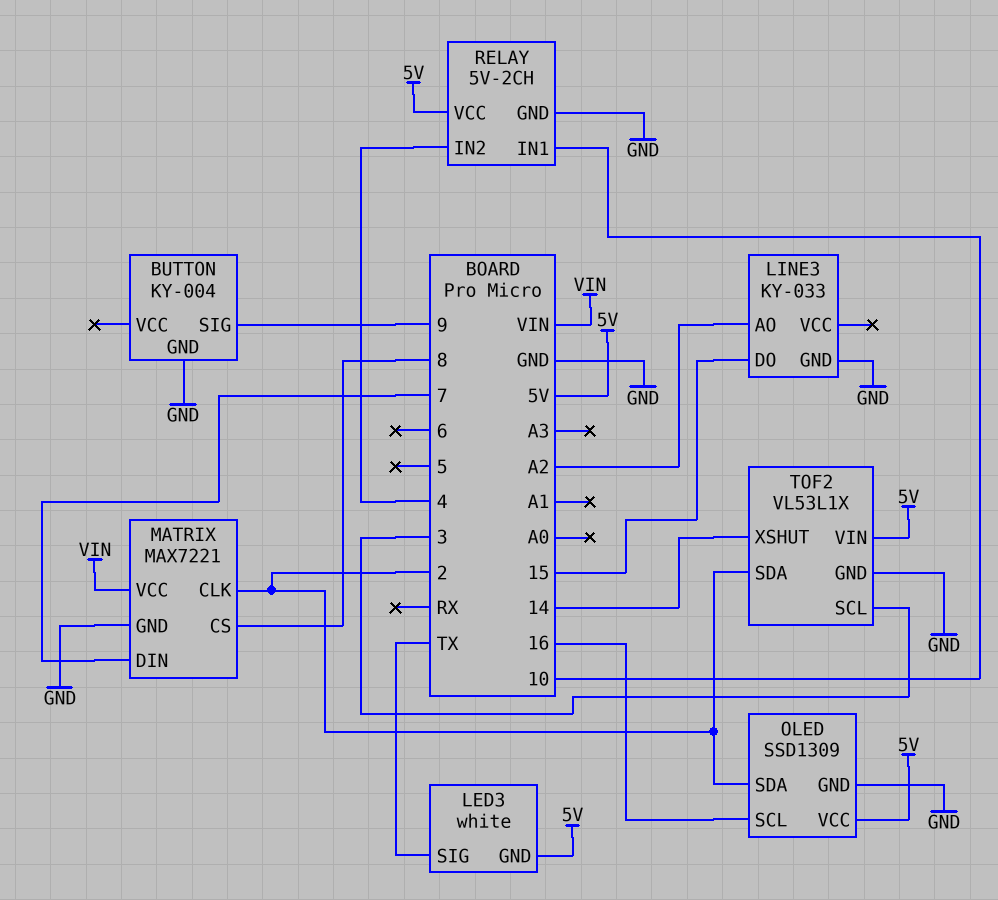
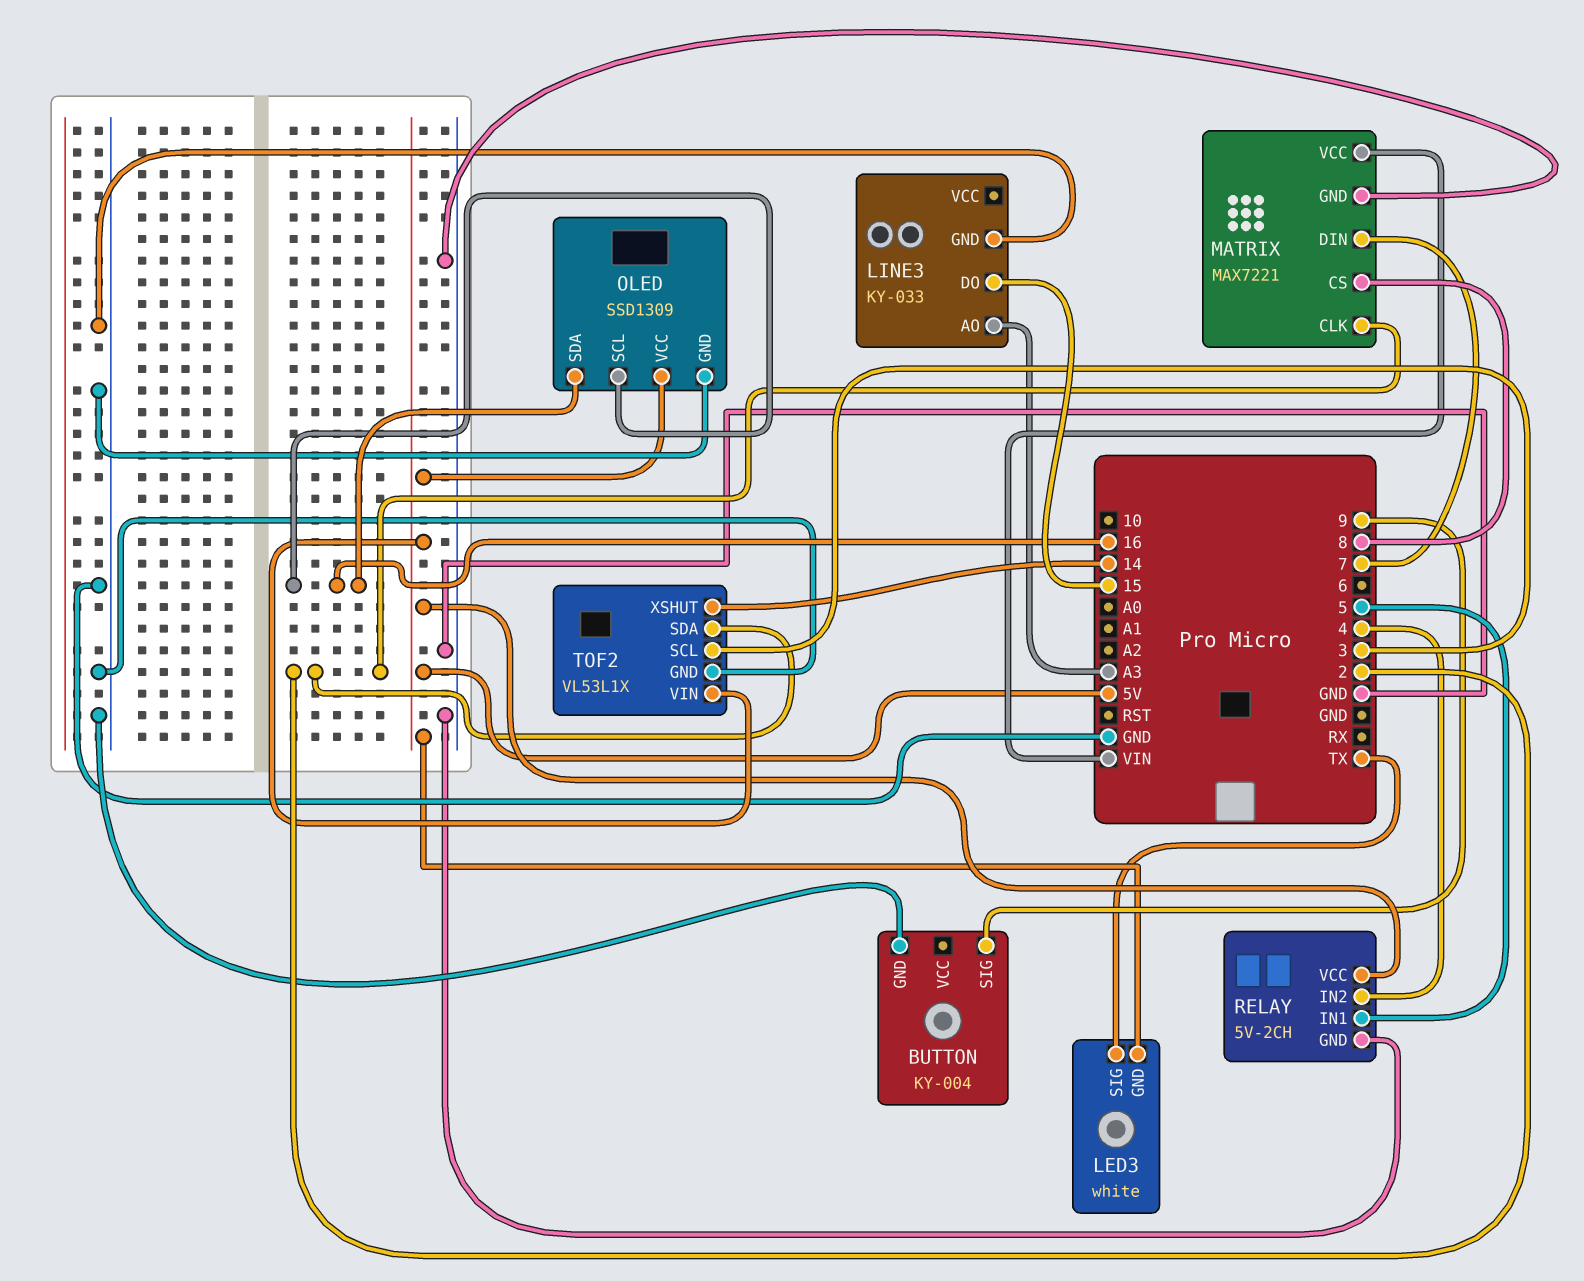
LINE3 pin AO: A2 -> A3
OLED pin SDA: 2 -> 16
RELAY pin IN1: 10 -> 5

